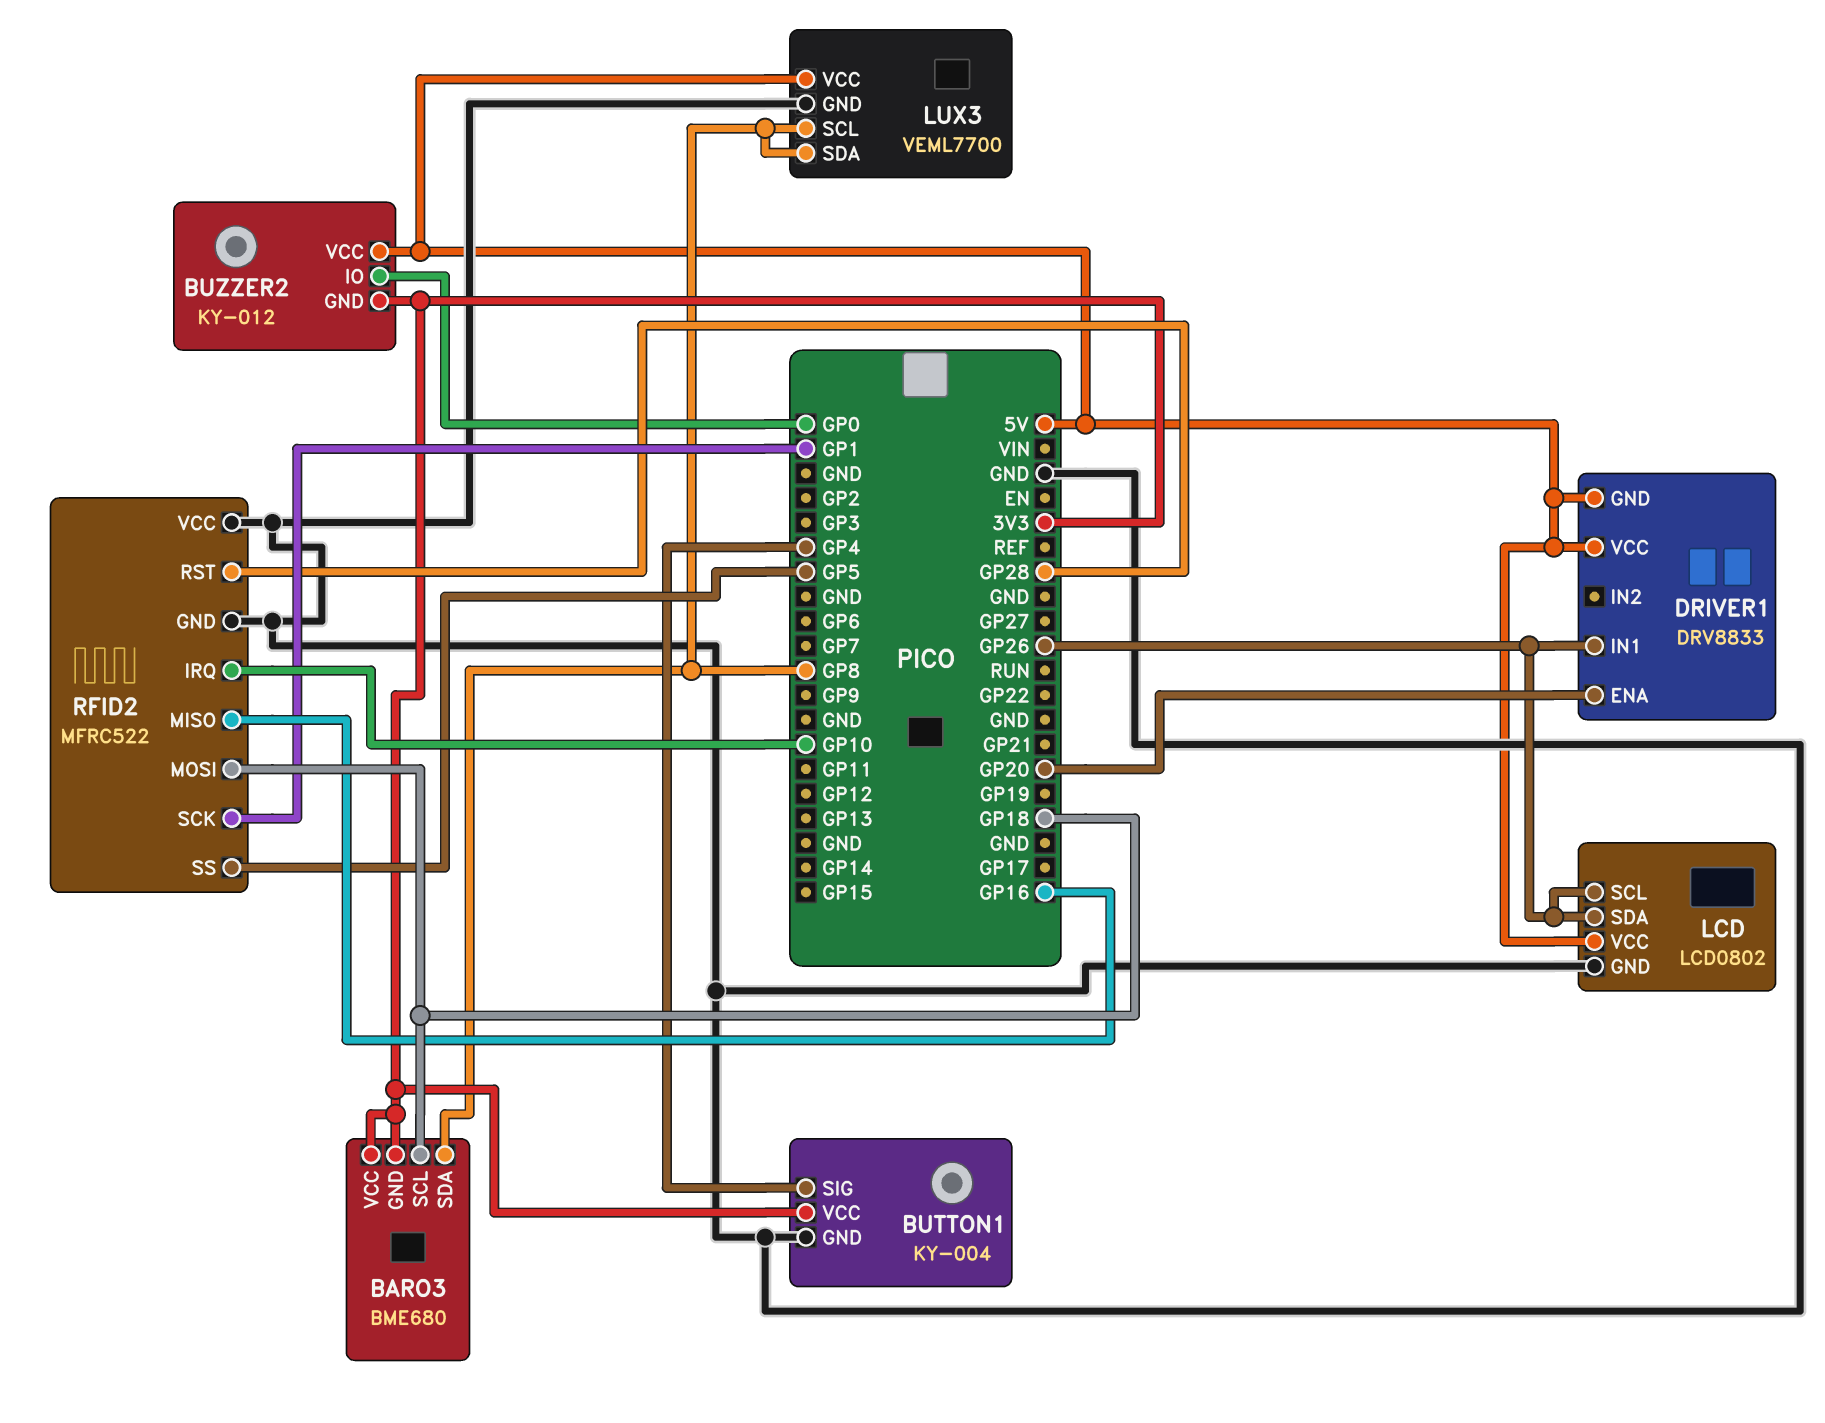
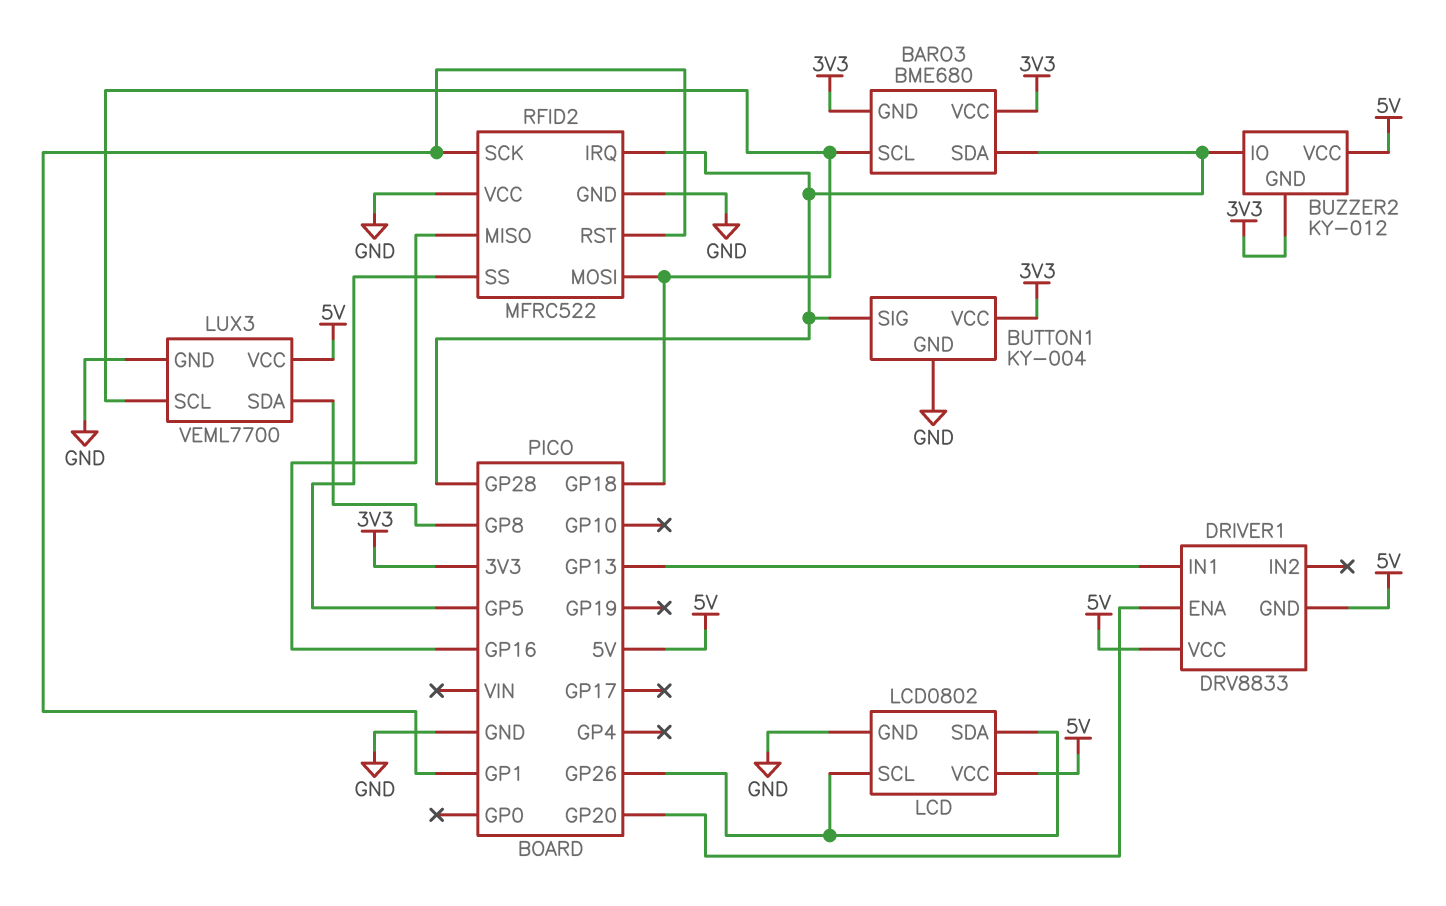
BARO3 pin SDA: GP8 -> GP28
BUTTON1 pin SIG: GP4 -> GP28
BUZZER2 pin IO: GP0 -> GP28
DRIVER1 pin IN1: GP26 -> GP13
LUX3 pin SCL: GP8 -> GP18
RFID2 pin IRQ: GP10 -> GP28
RFID2 pin RST: GP28 -> GP1

